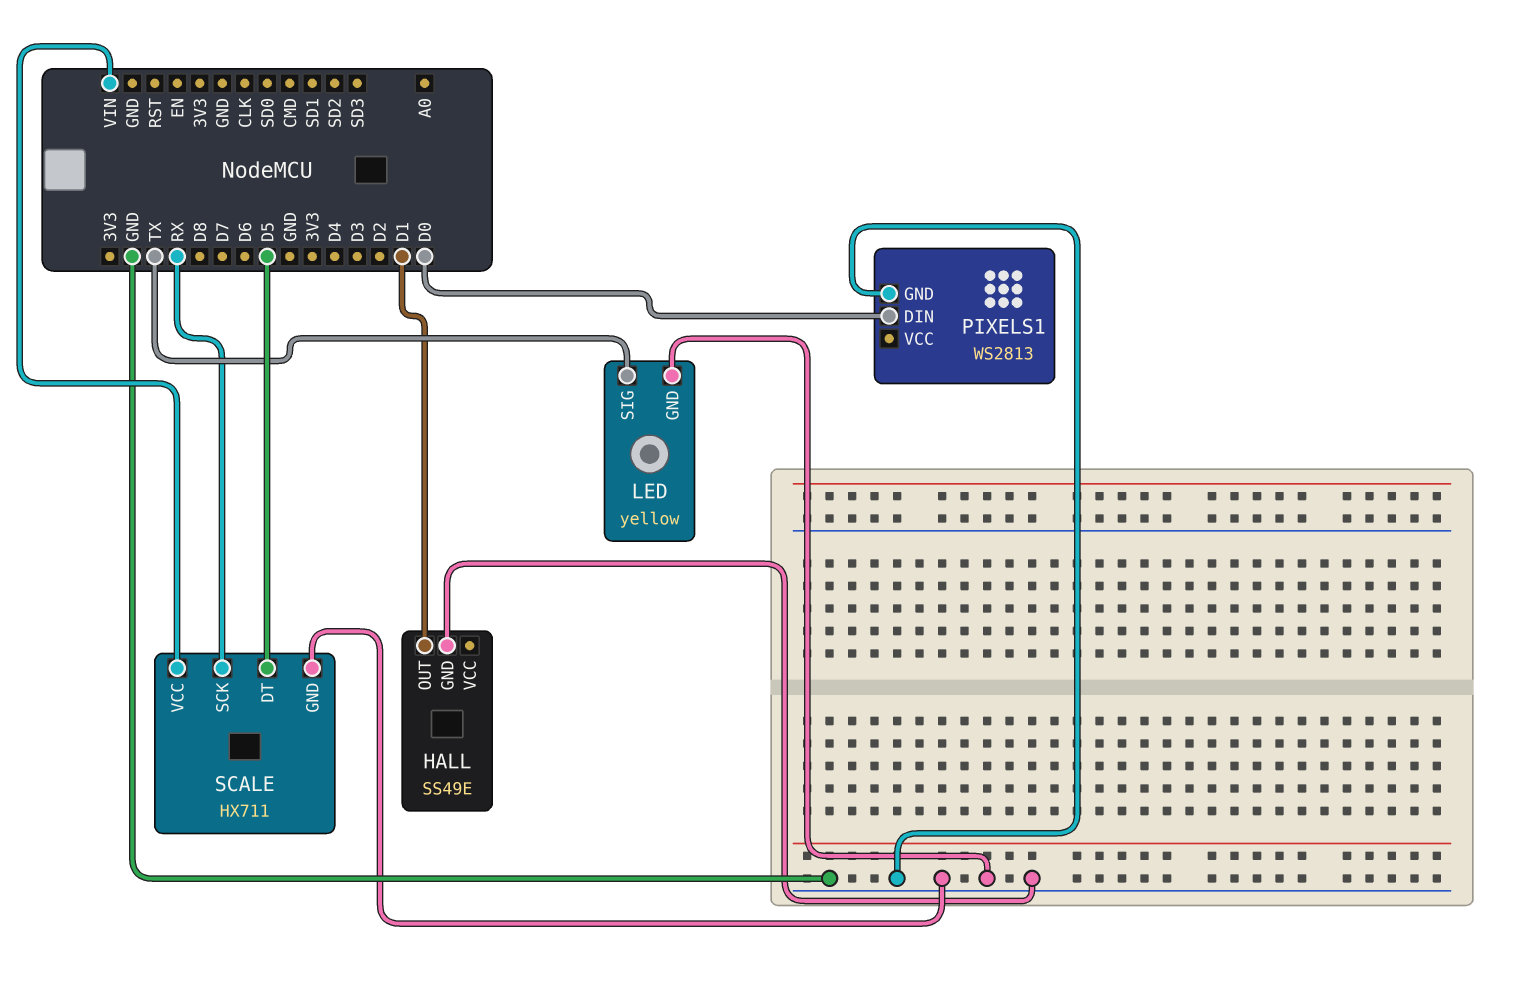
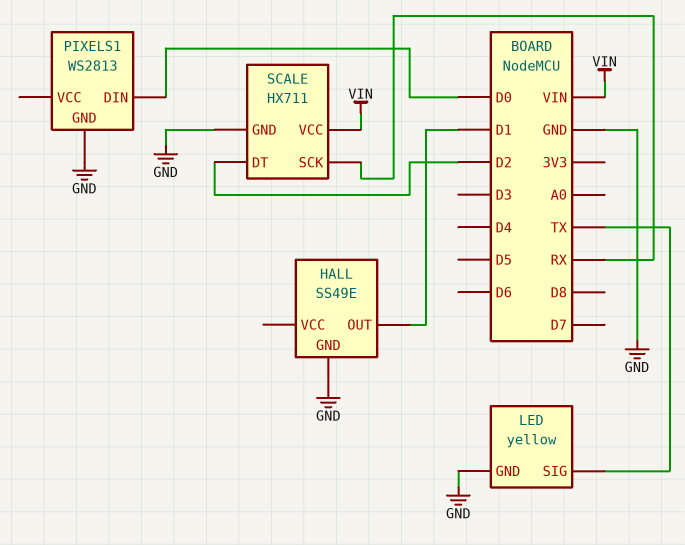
SCALE pin DT: D5 -> D2

